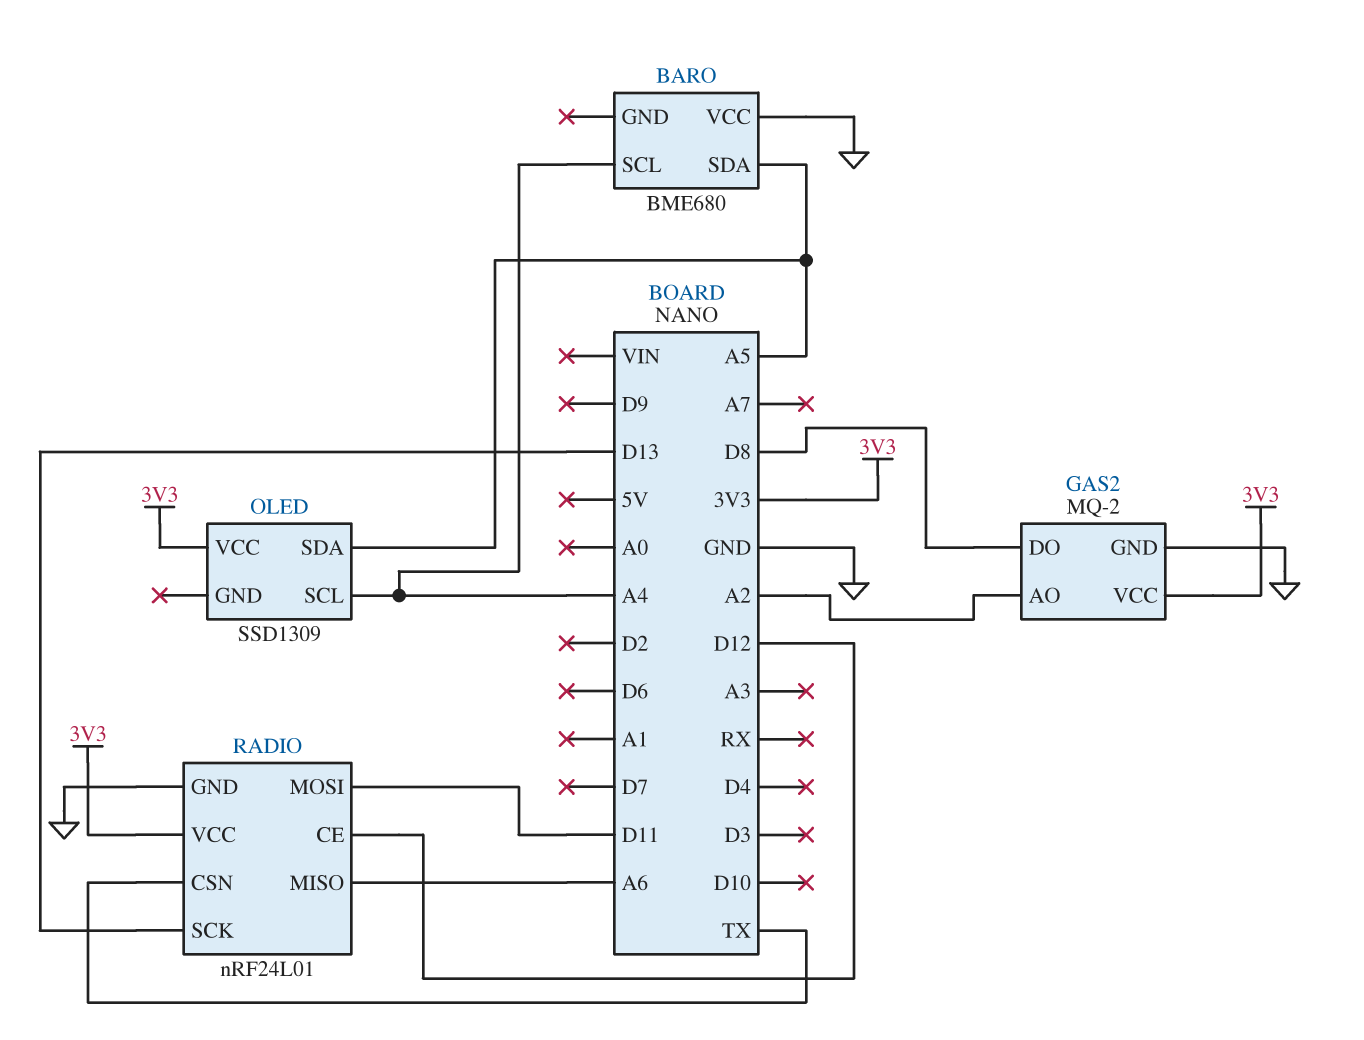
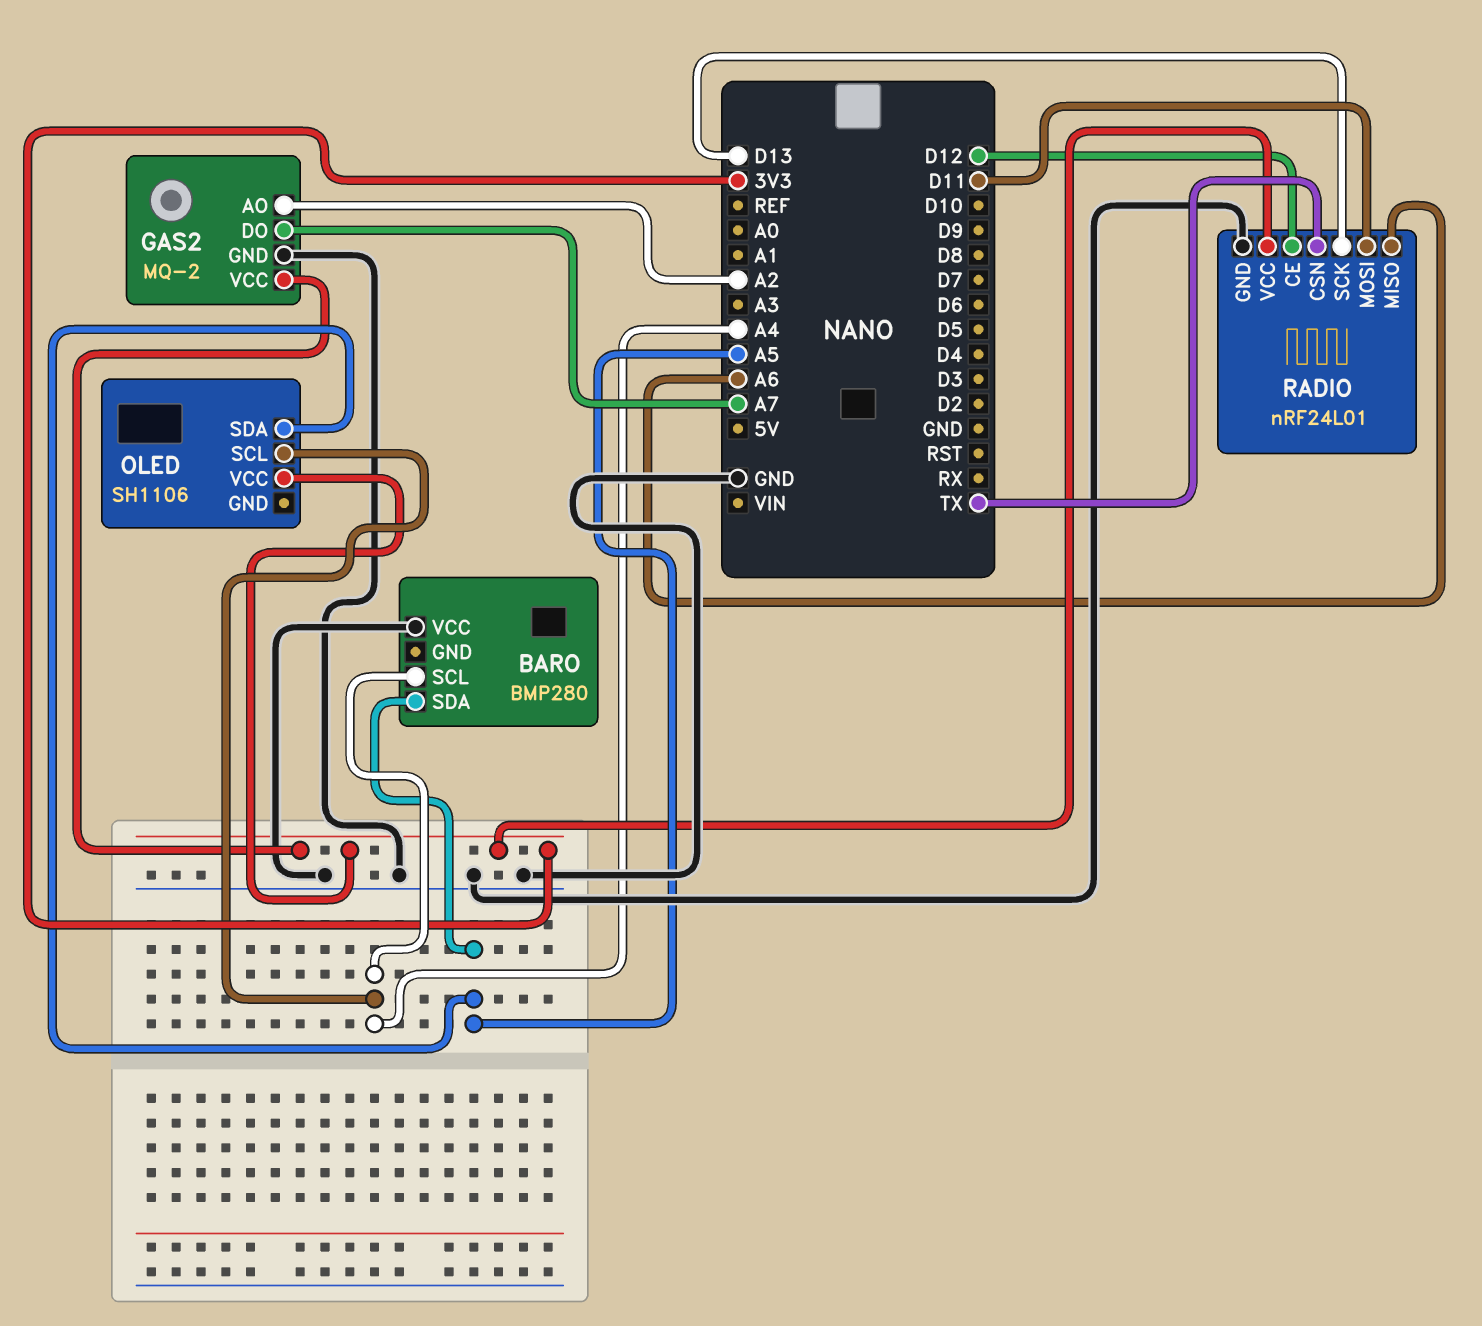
BARO: BME680 -> BMP280
GAS2 pin DO: D8 -> A7
OLED: SSD1309 -> SH1106

